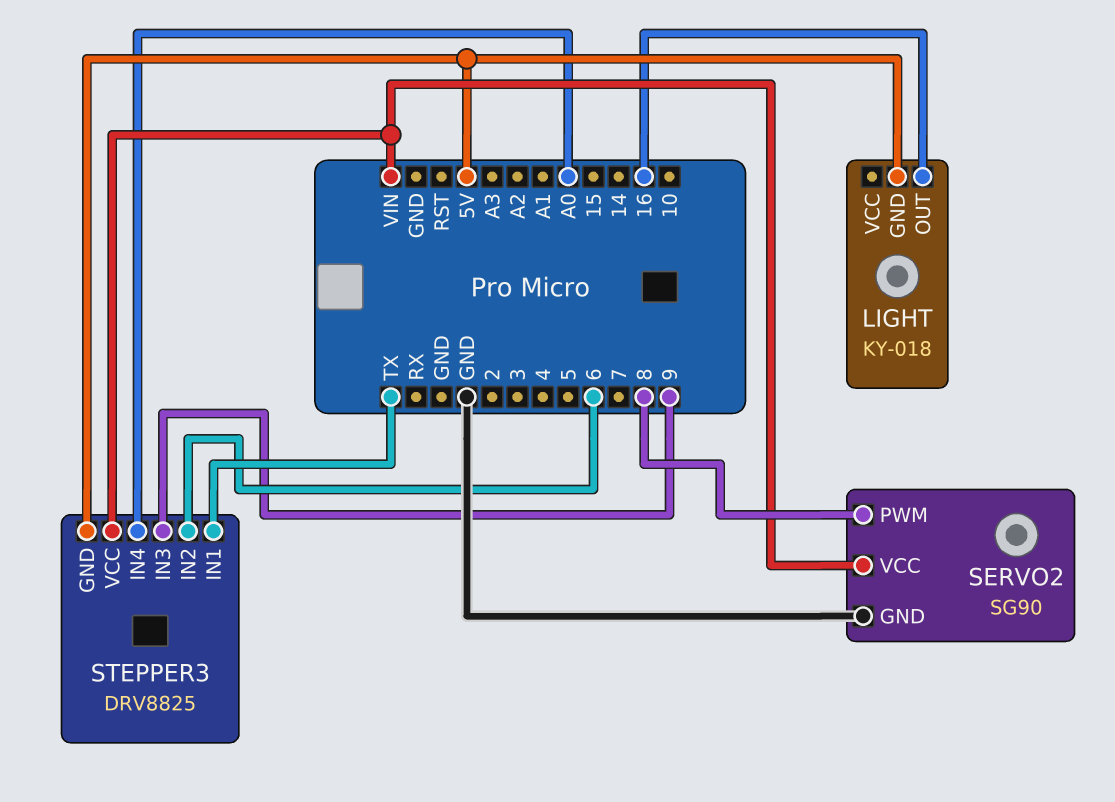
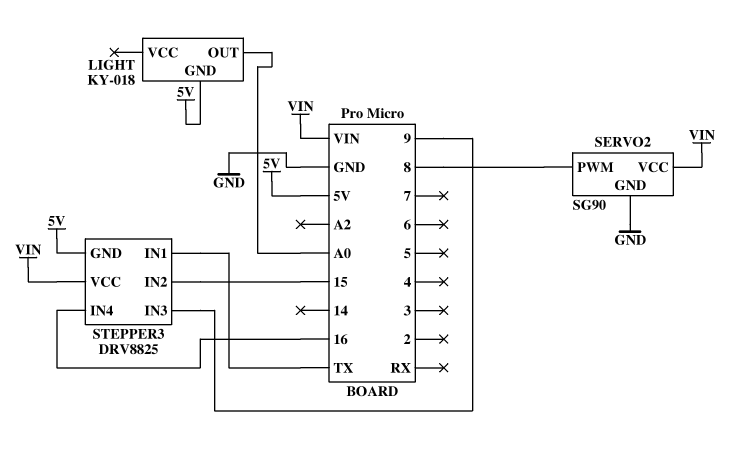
LIGHT pin OUT: 16 -> A0
STEPPER3 pin IN2: 6 -> 15
STEPPER3 pin IN4: A0 -> 16

